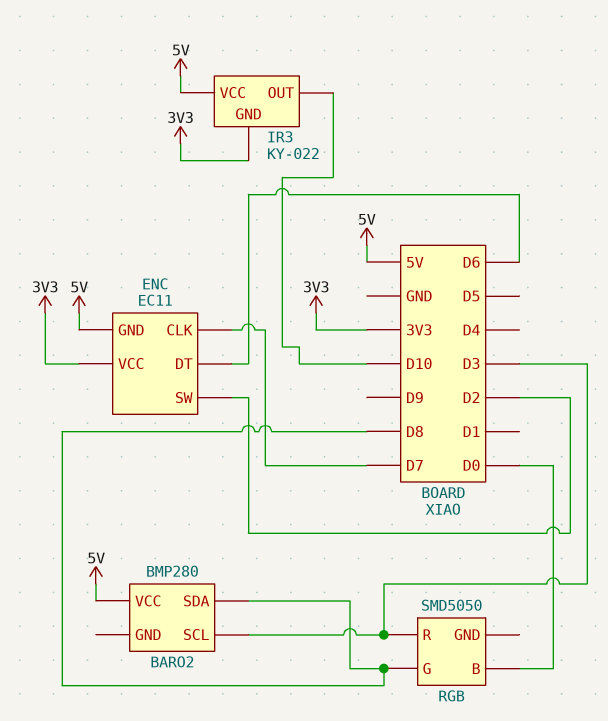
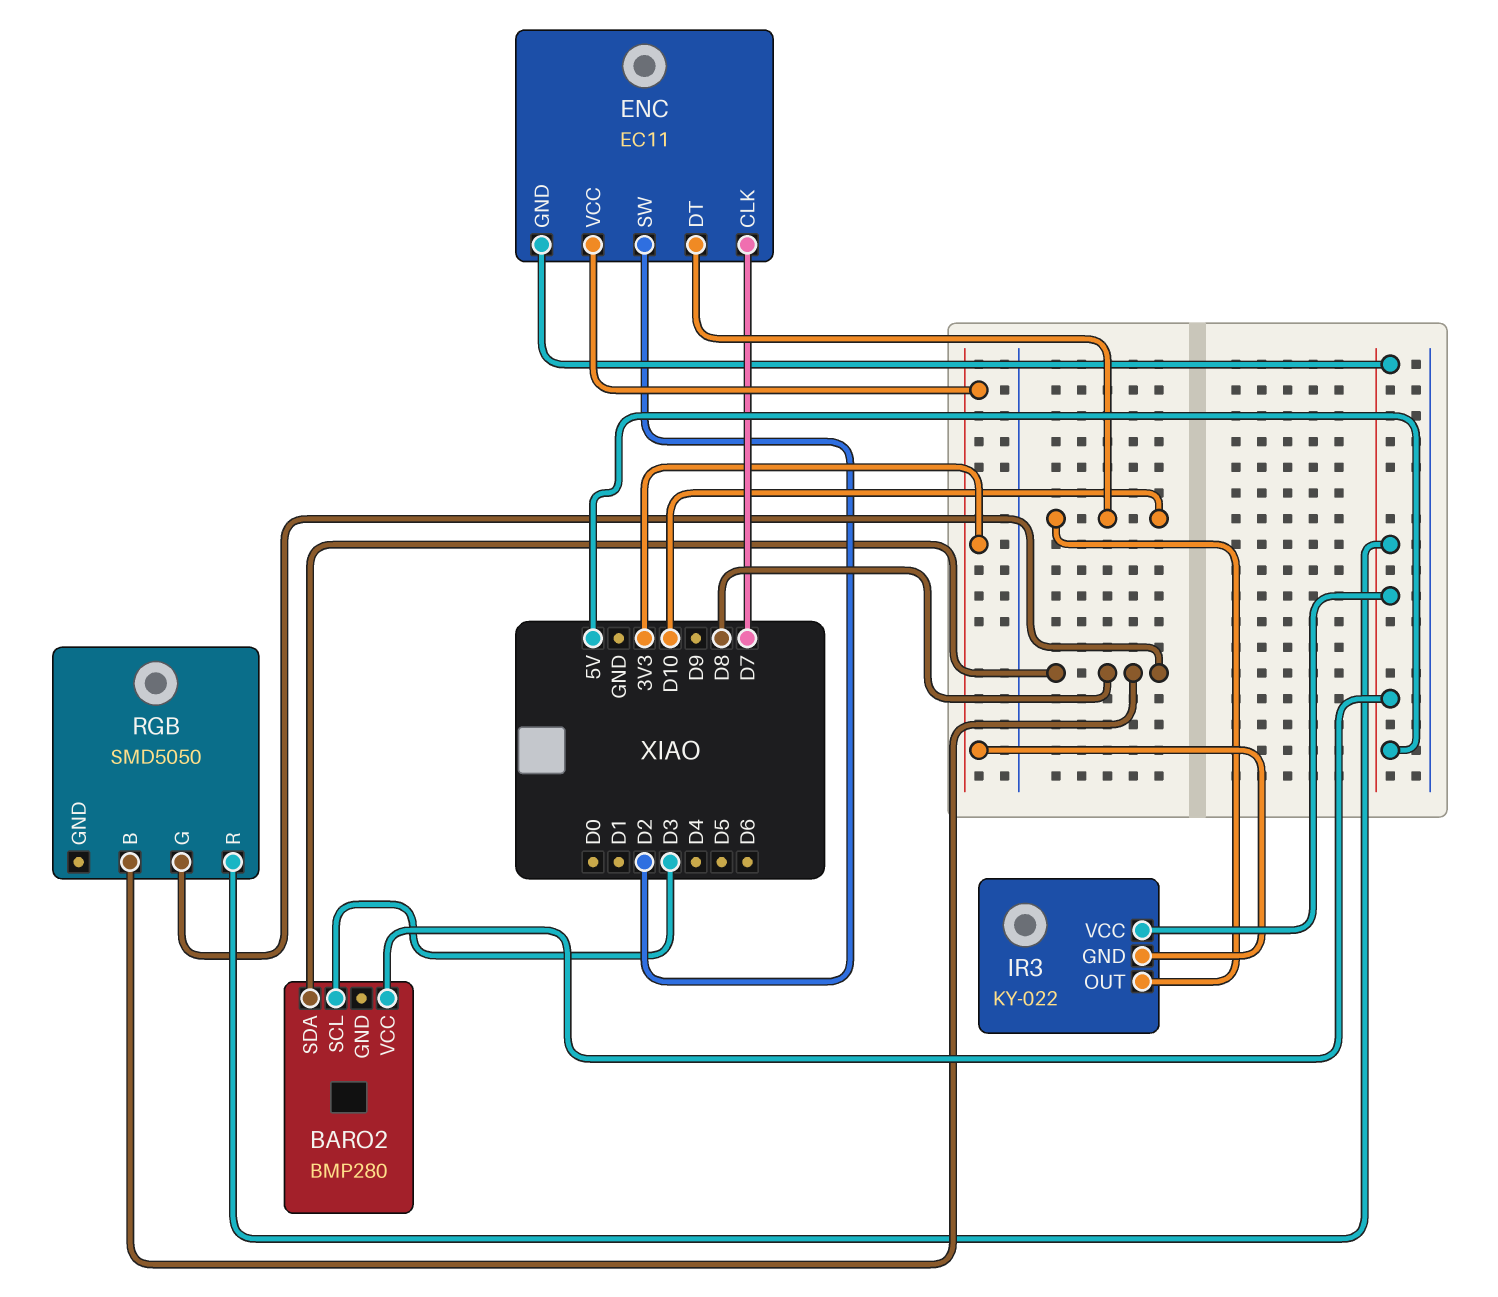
ENC pin DT: D6 -> D10
RGB pin B: D0 -> D8
RGB pin R: D3 -> 5V

